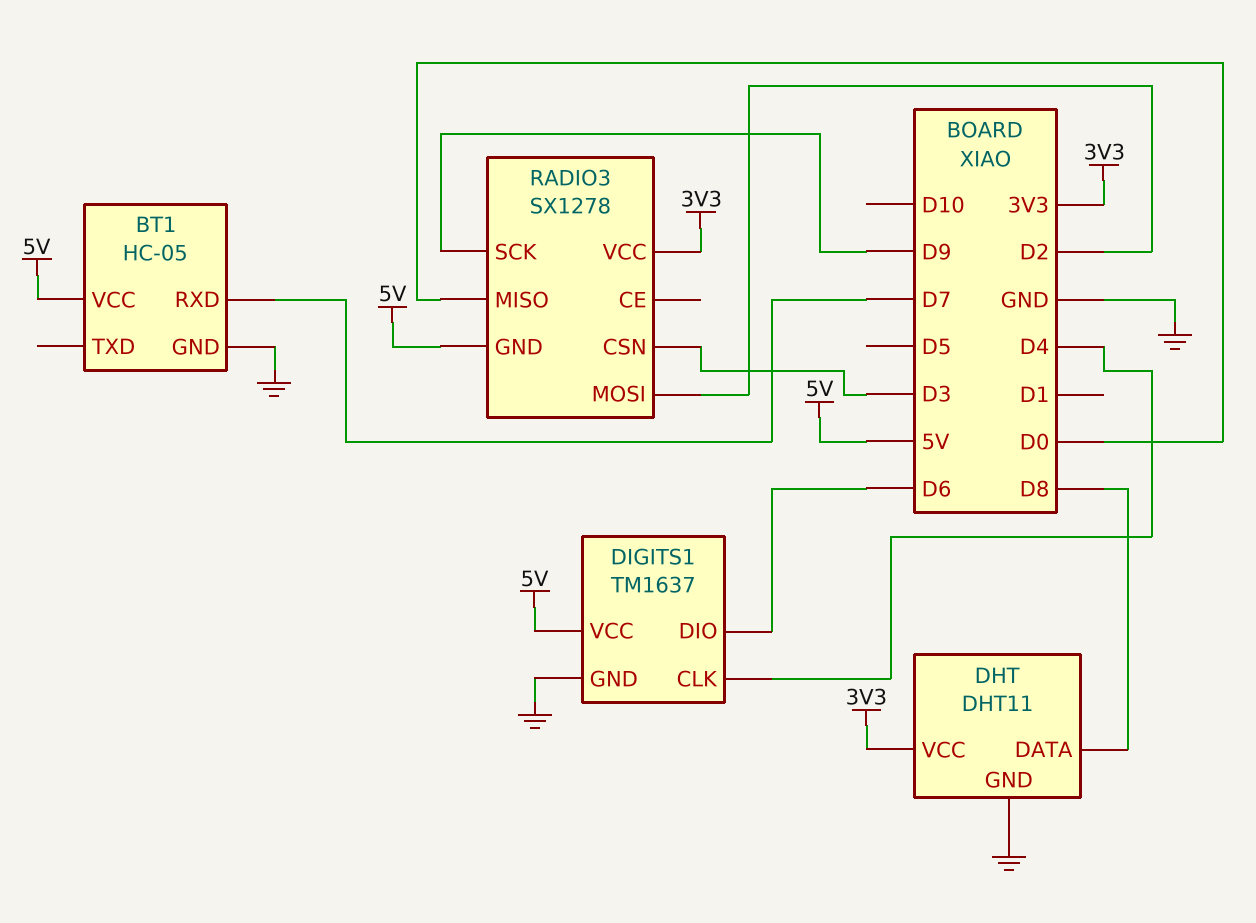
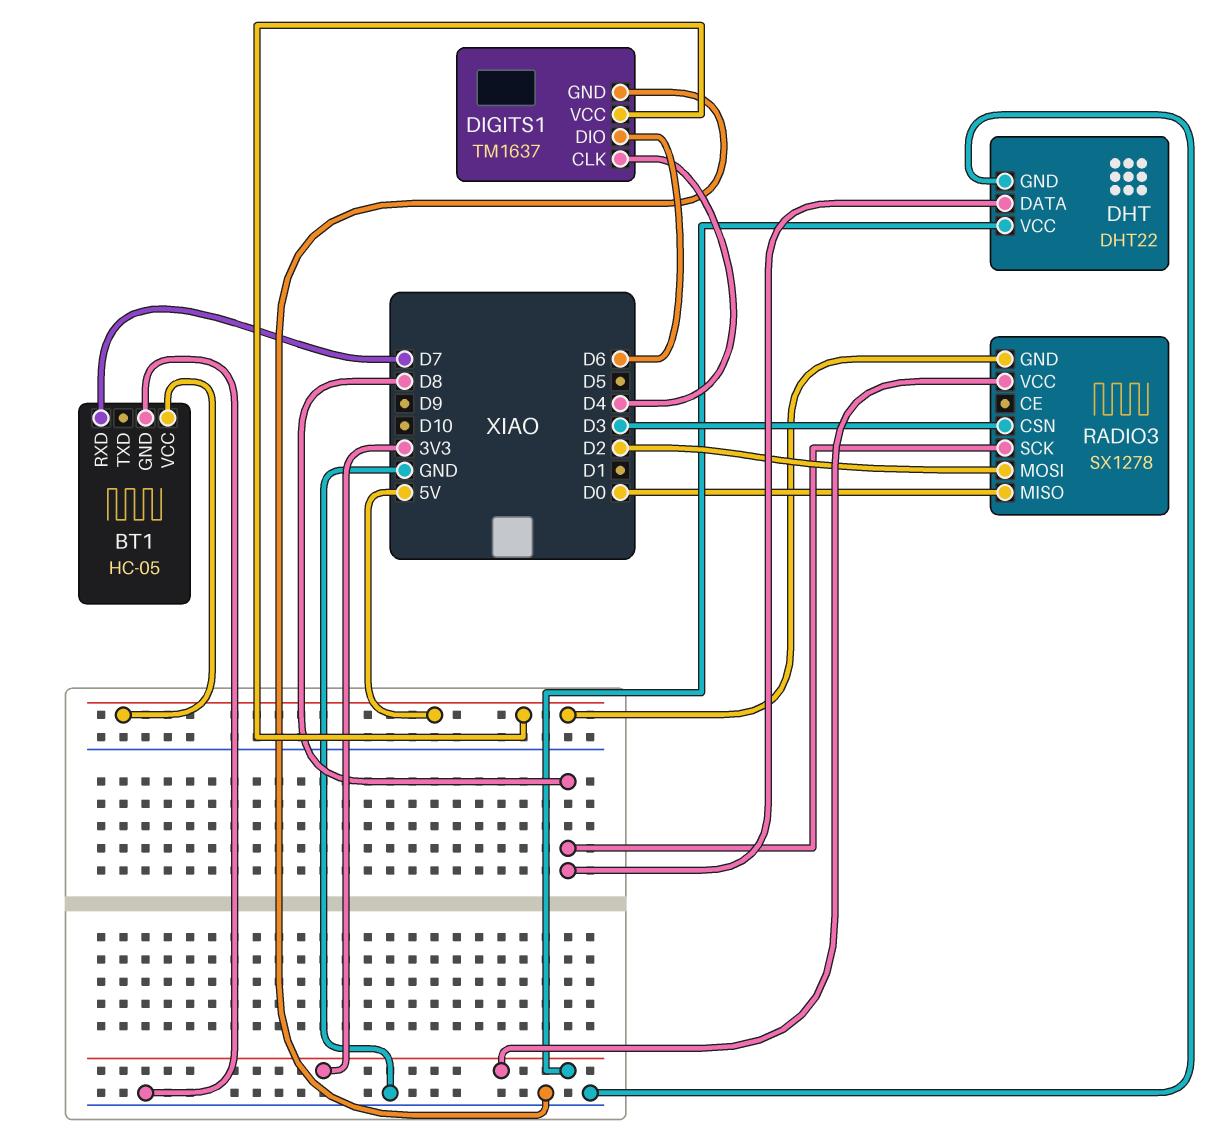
DHT: DHT11 -> DHT22
RADIO3 pin SCK: D9 -> D8

